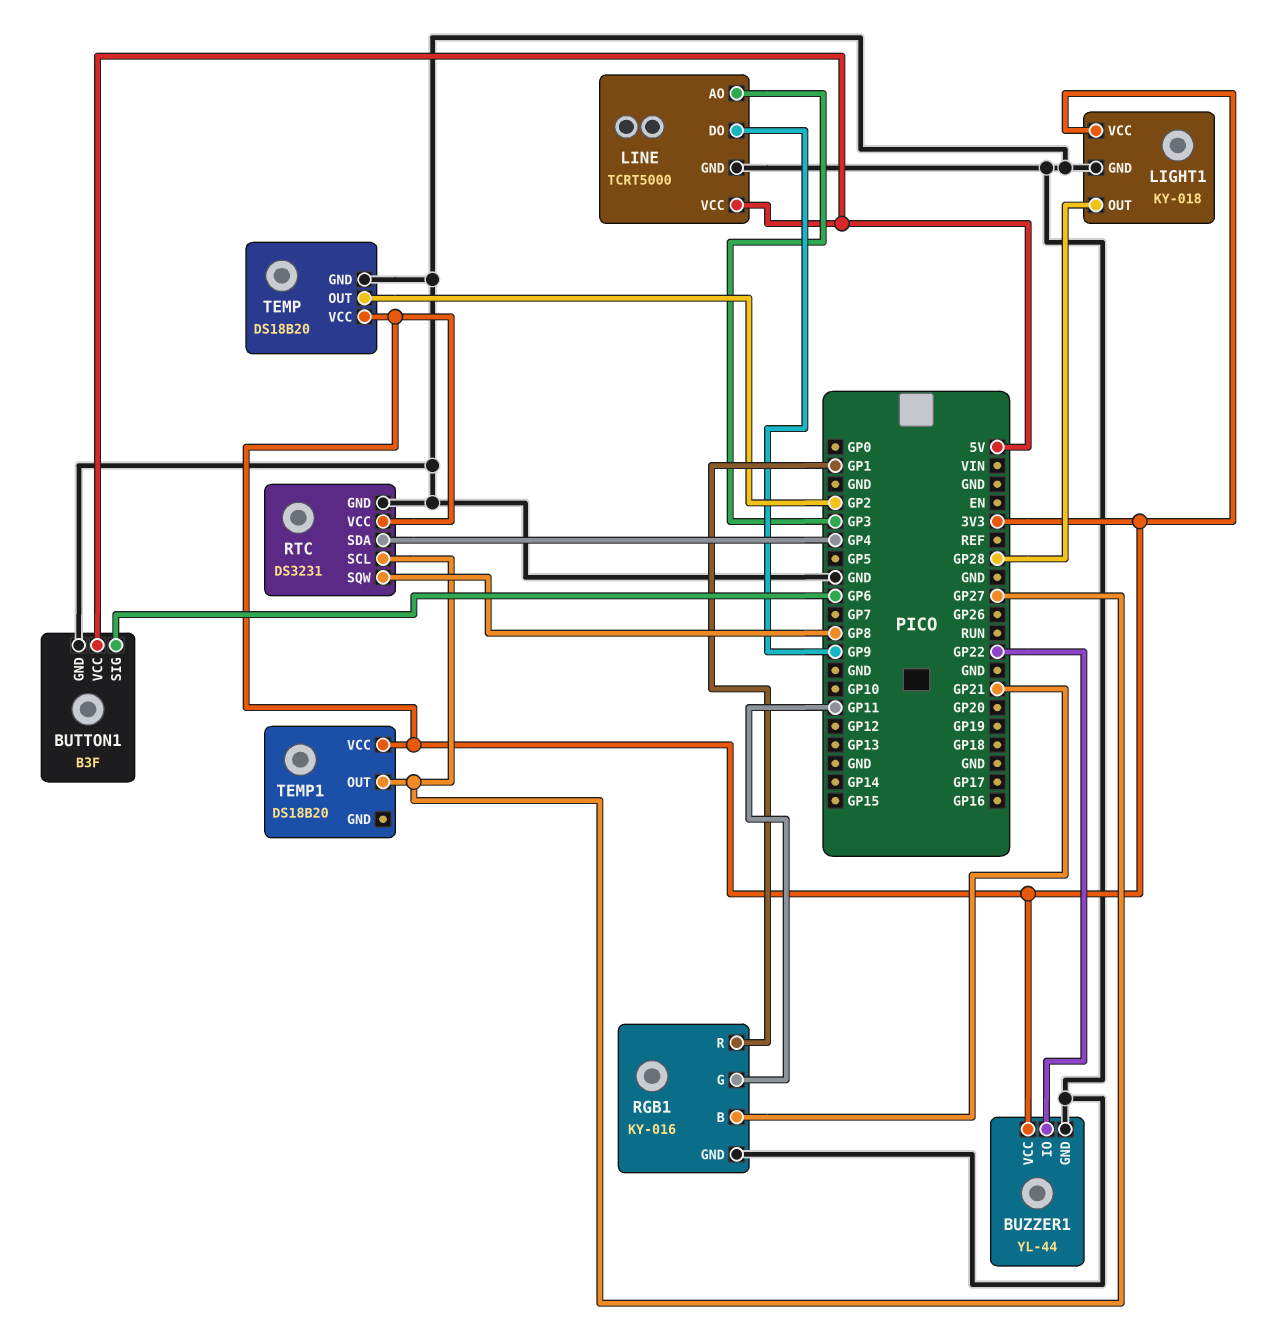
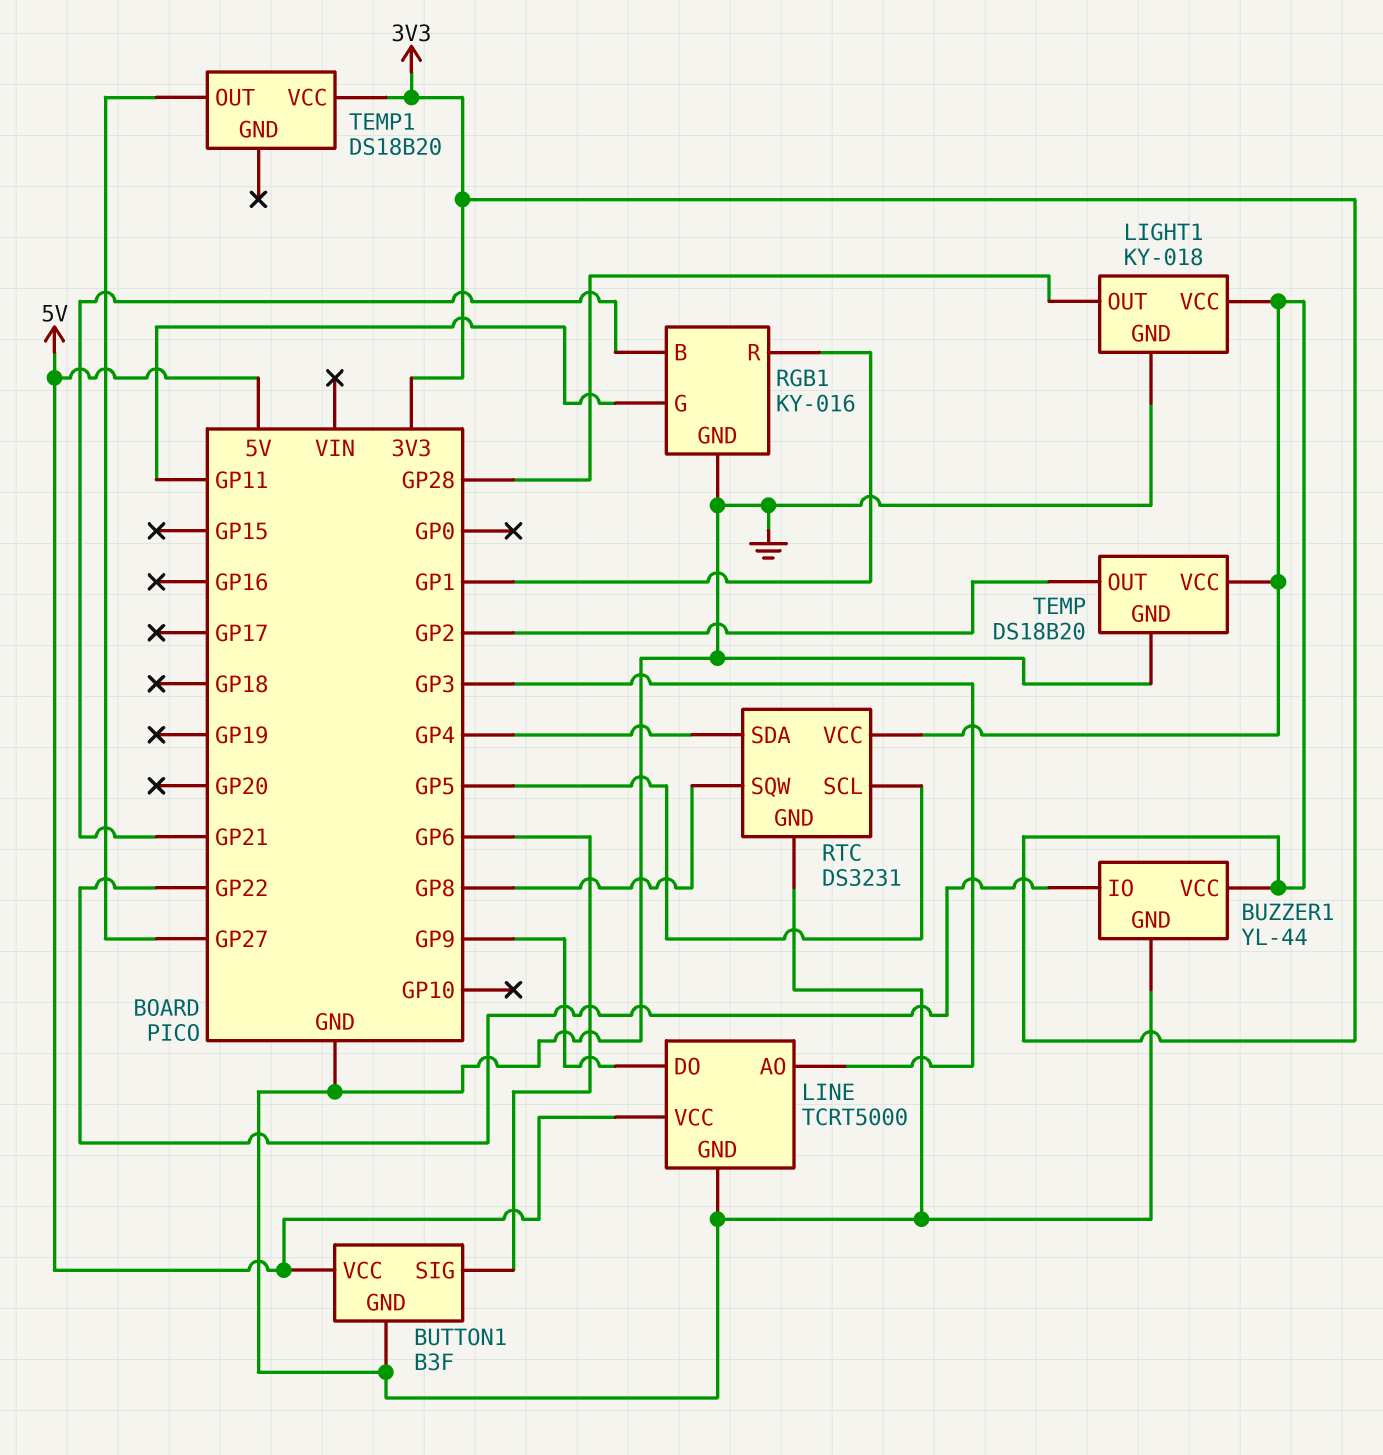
RTC pin SCL: GP27 -> GP5

